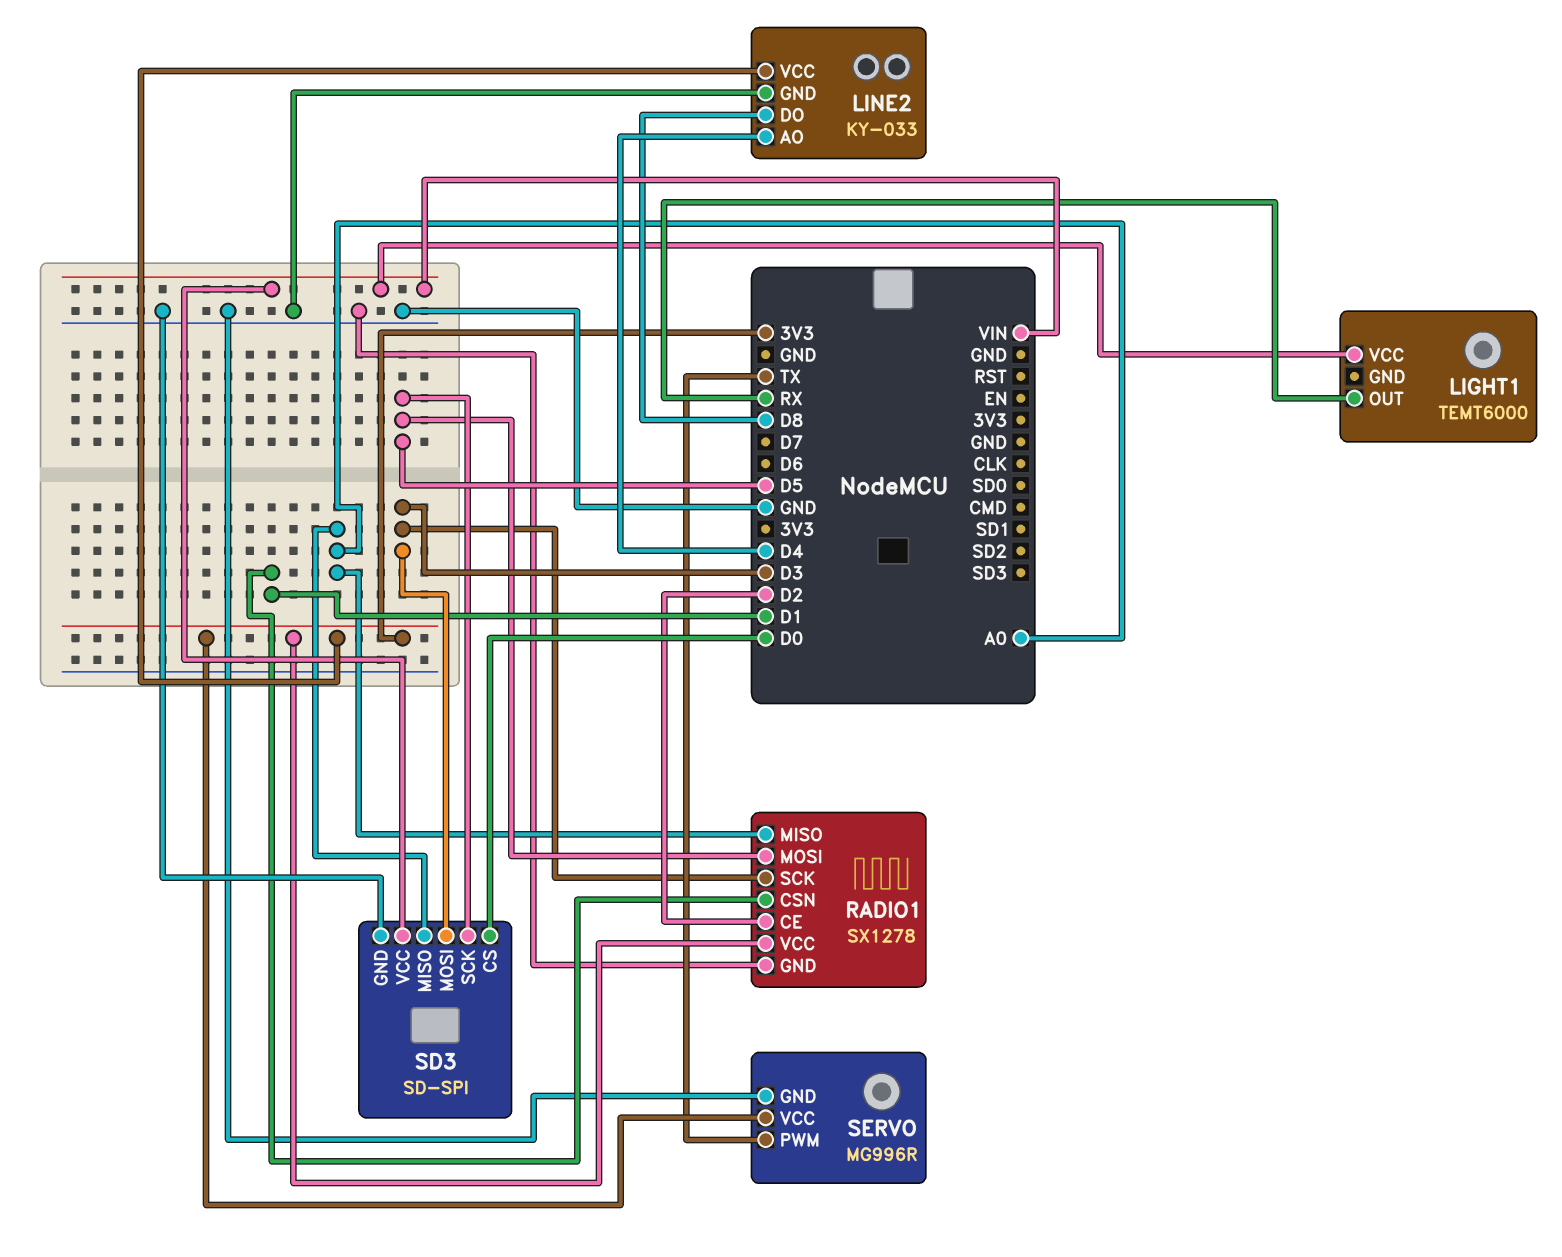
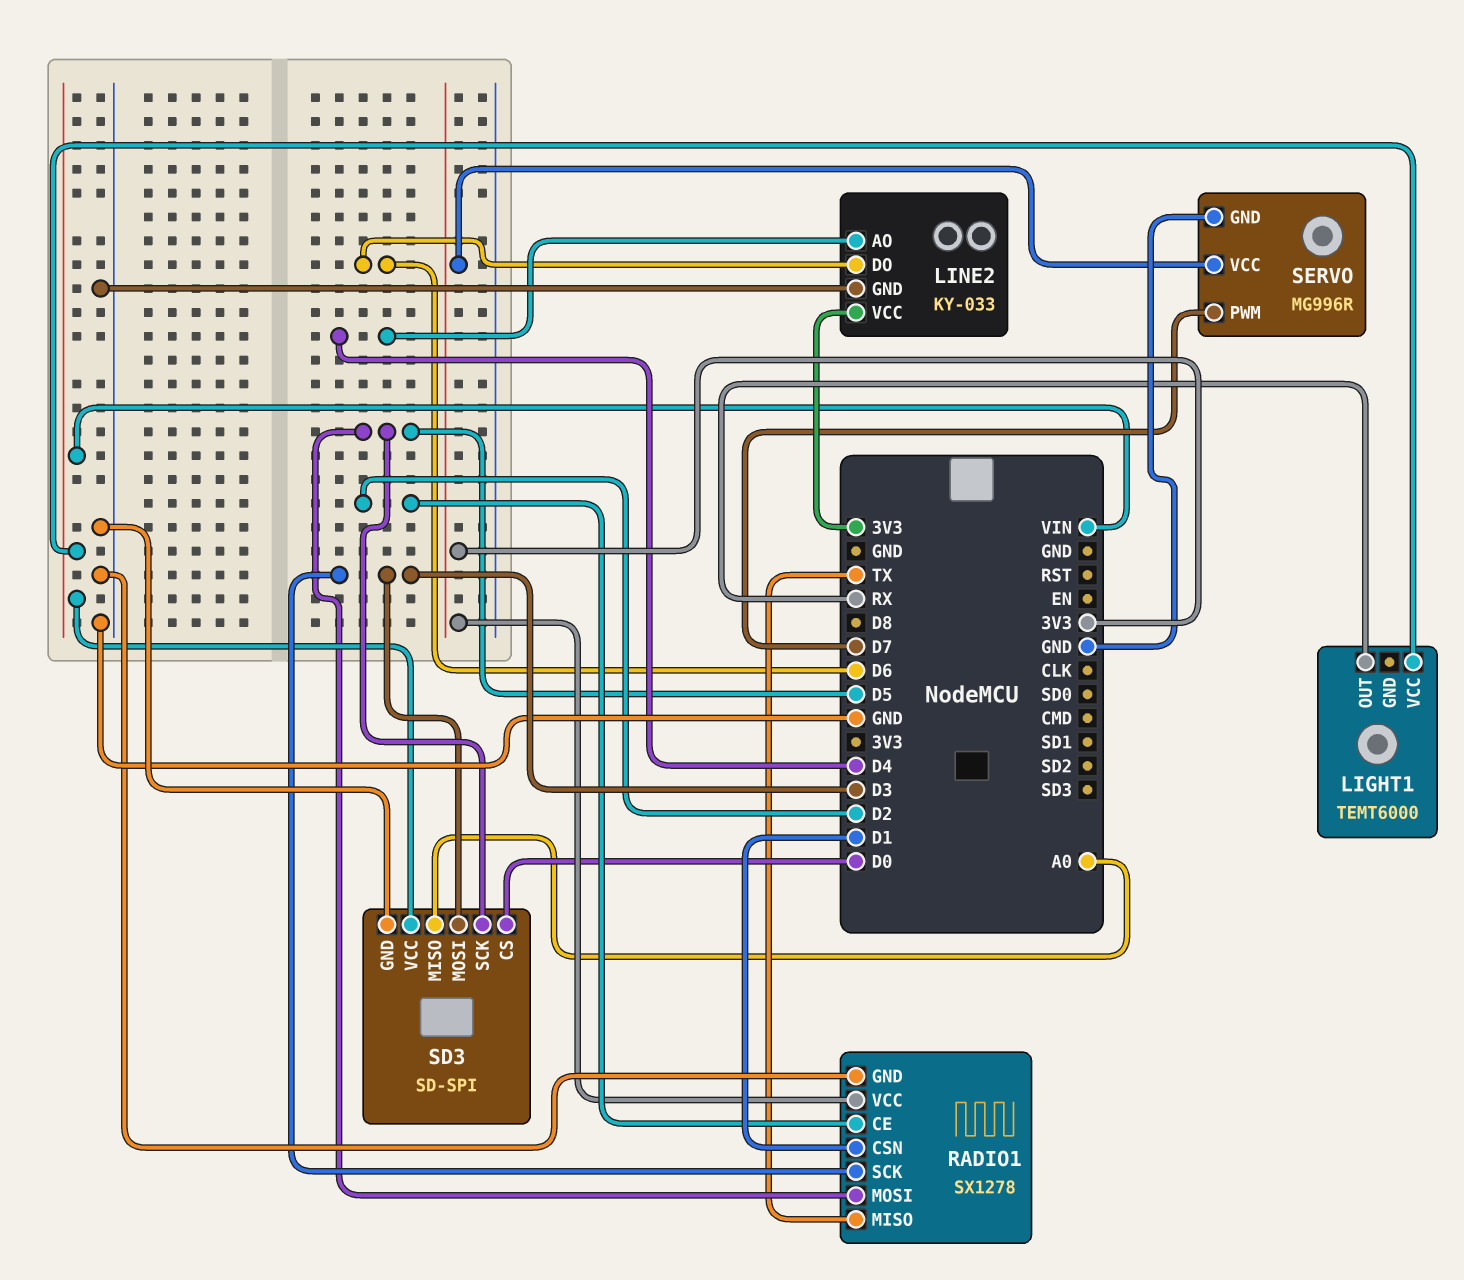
LINE2 pin DO: D8 -> D6
RADIO1 pin MISO: A0 -> TX
SERVO pin PWM: TX -> D7

